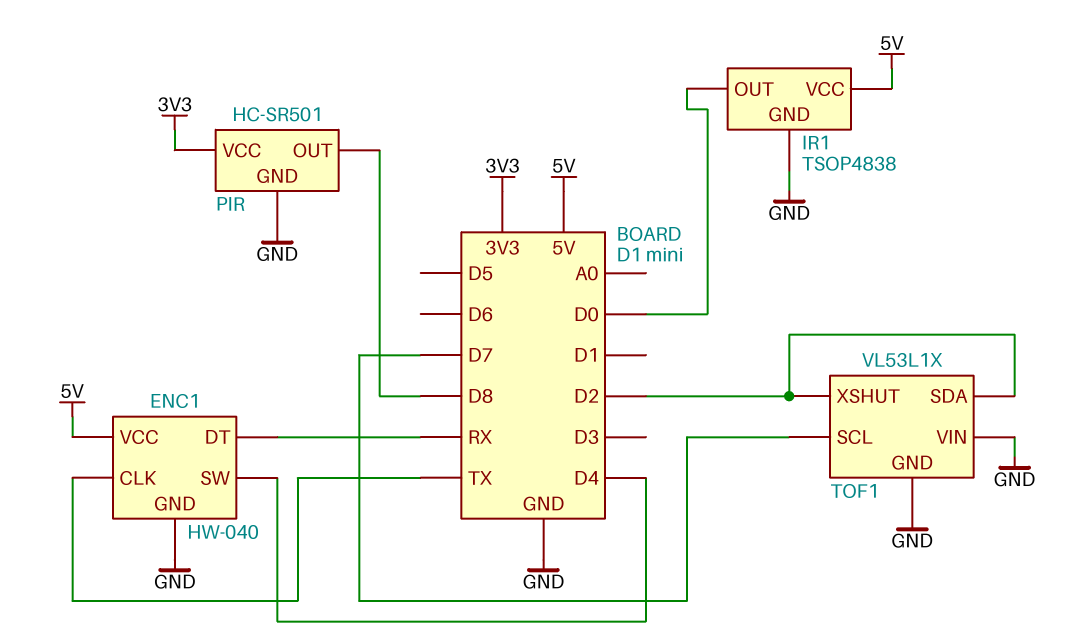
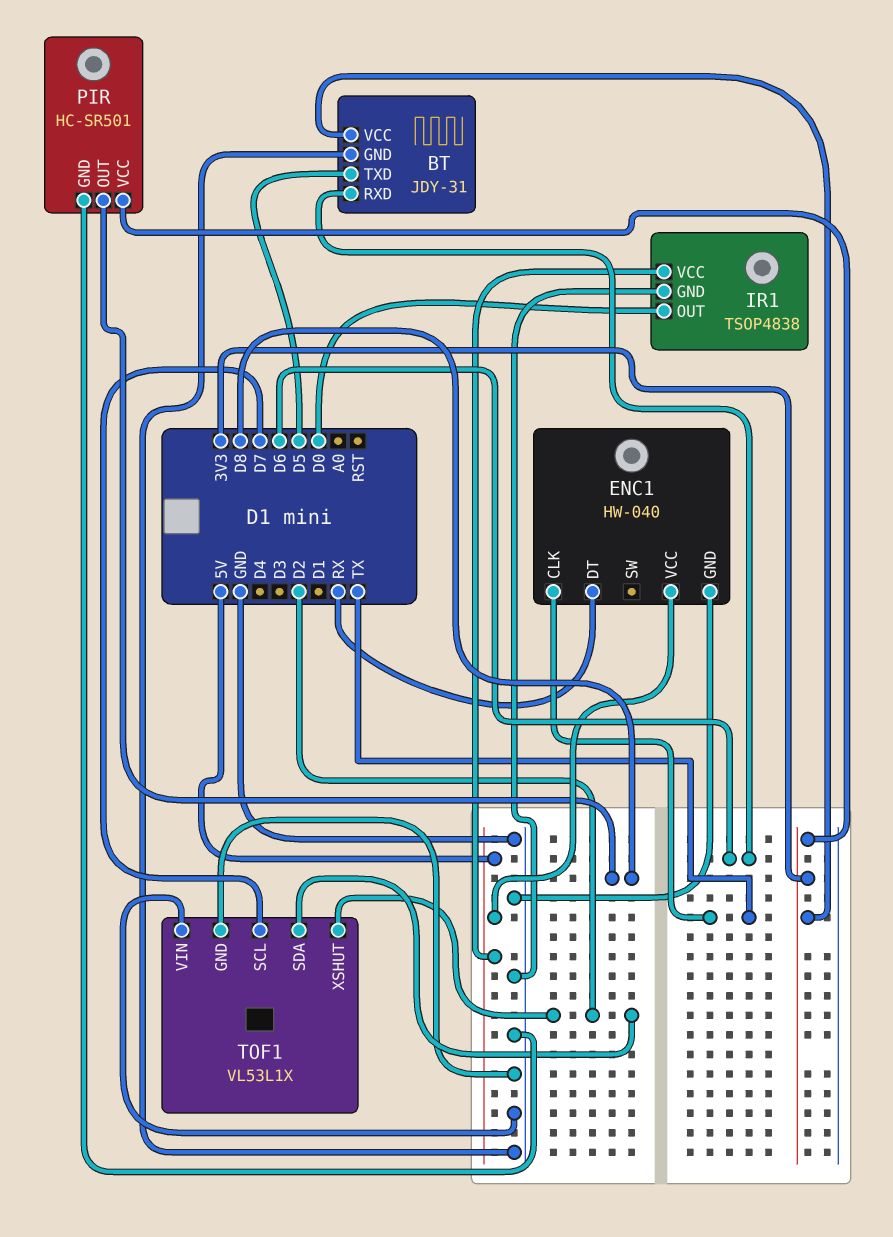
BT: none -> JDY-31
BT pin GND: none -> GND
BT pin RXD: none -> D6
BT pin TXD: none -> D5
BT pin VCC: none -> 3V3
ENC1 pin SW: D4 -> none

